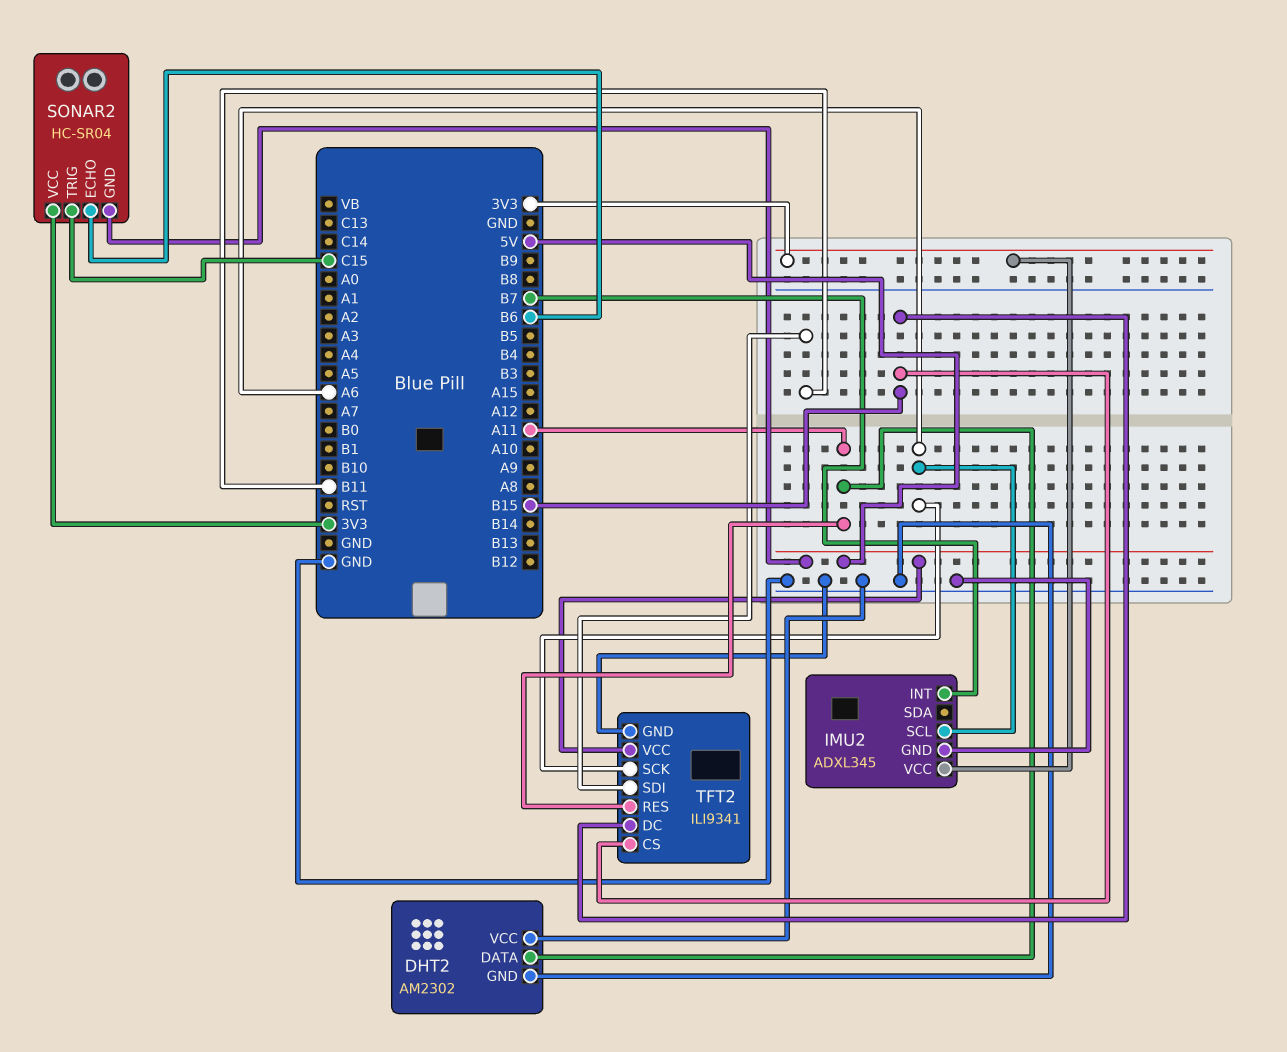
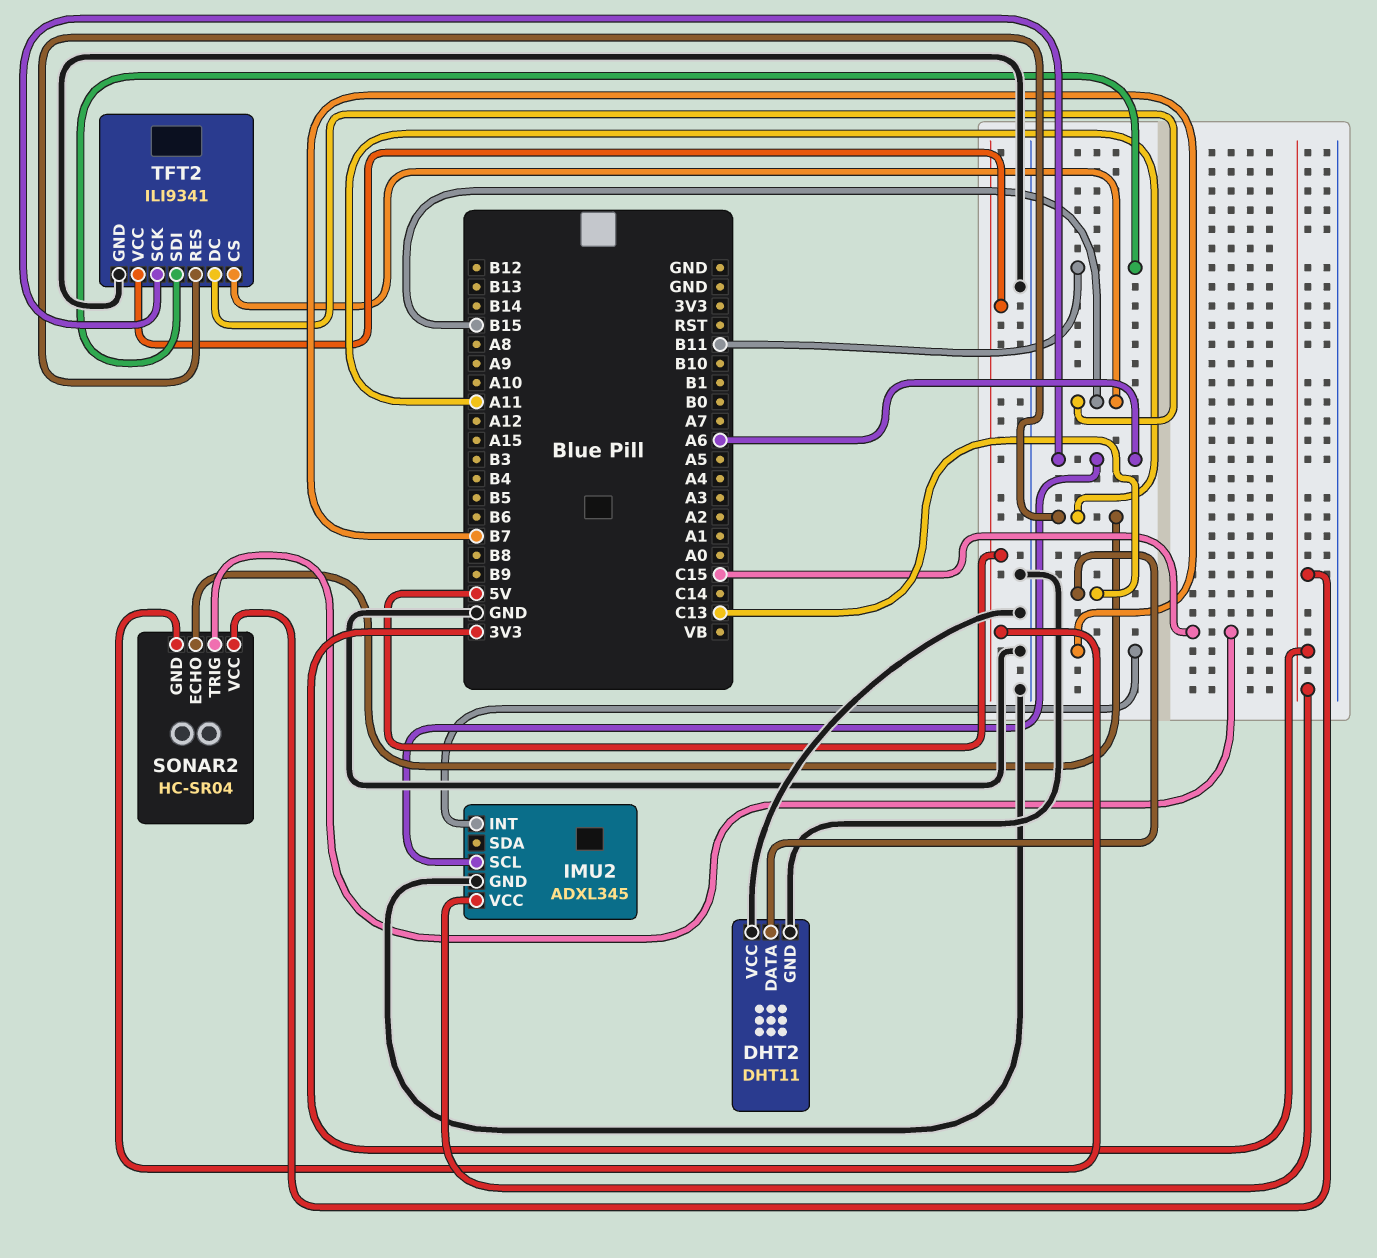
DHT2: AM2302 -> DHT11
DHT2 pin DATA: A11 -> C13
SONAR2 pin ECHO: B6 -> A11

